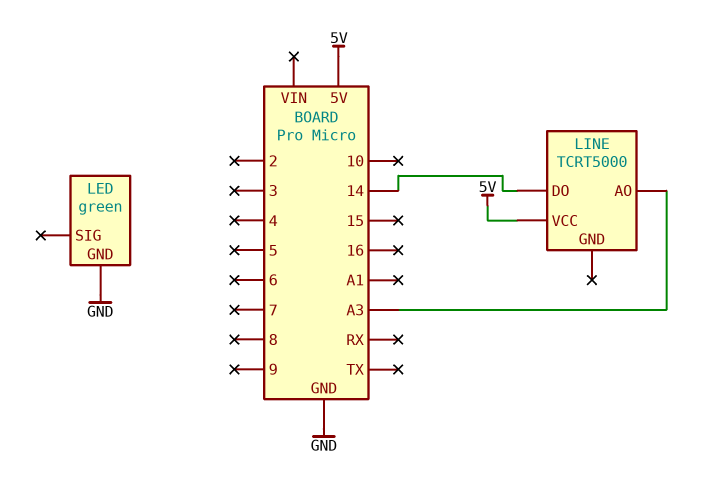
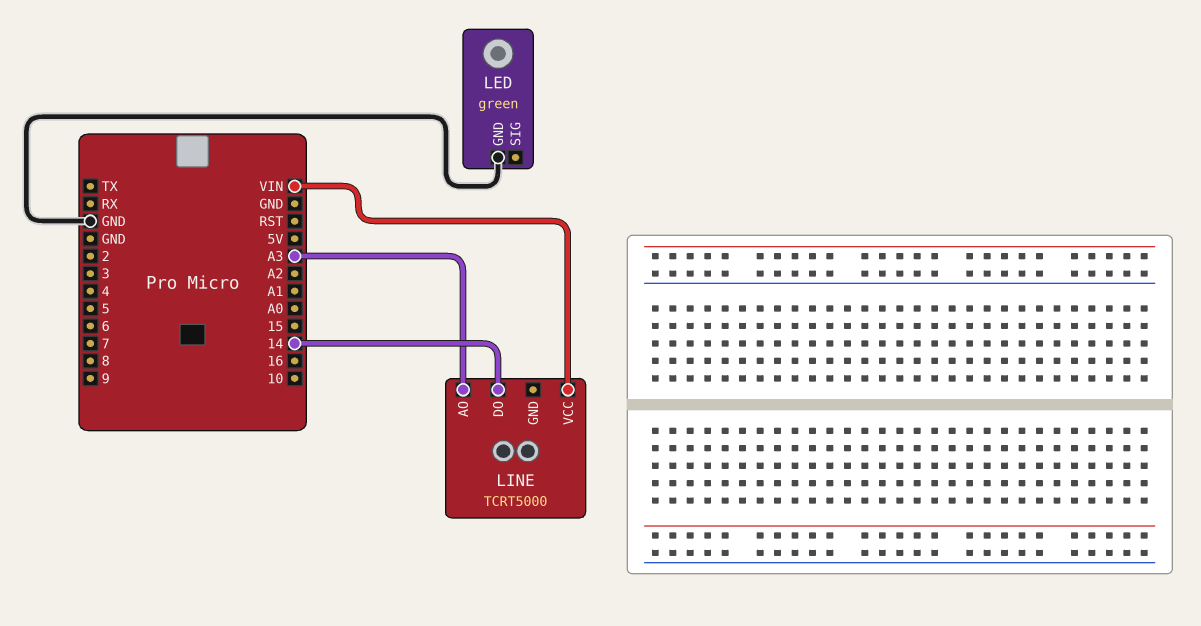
LINE pin VCC: 5V -> VIN

